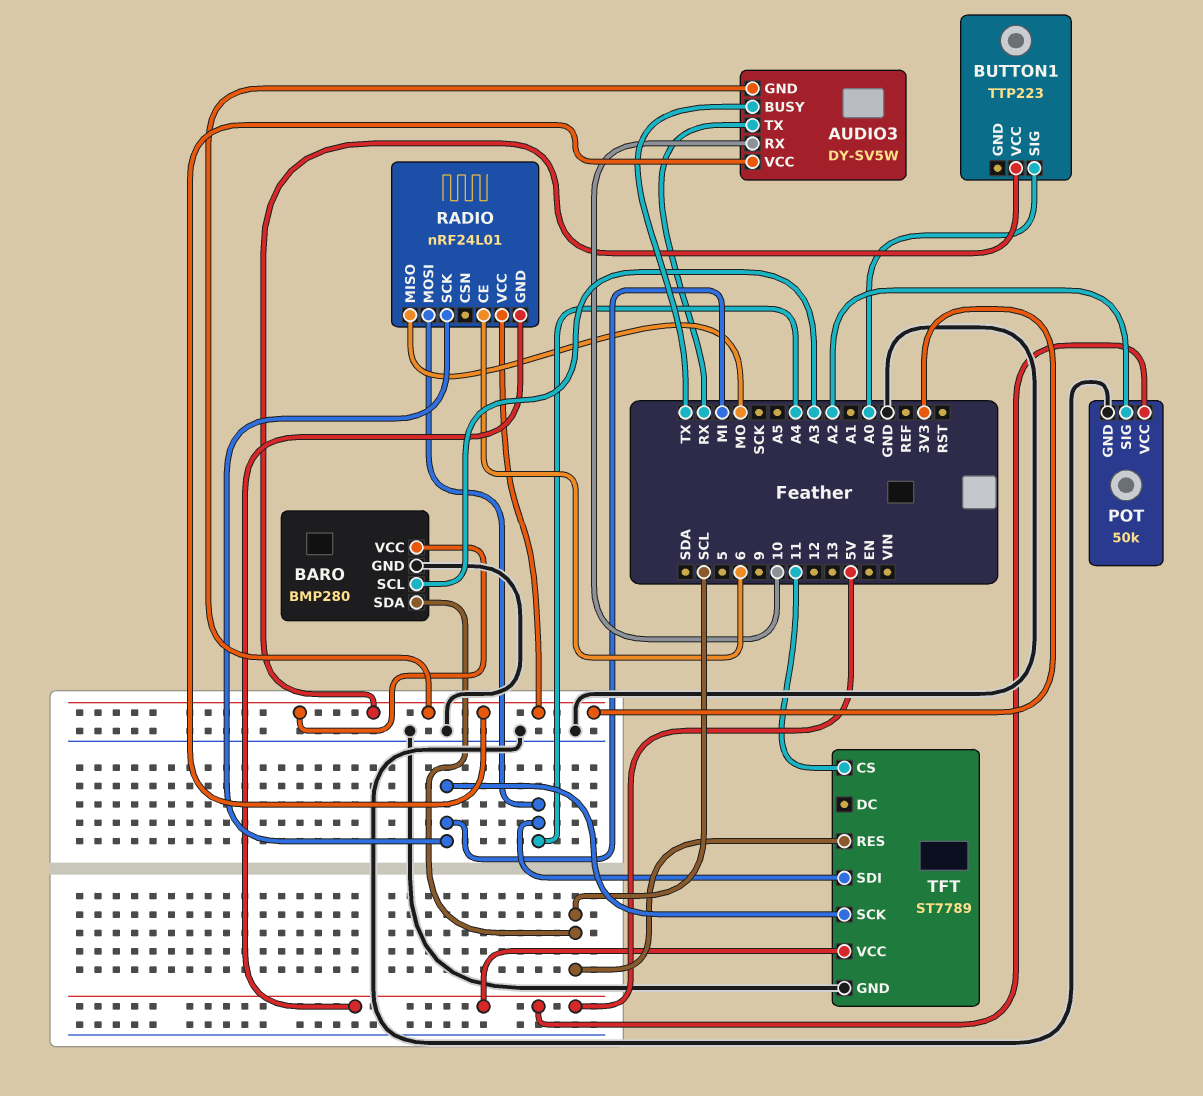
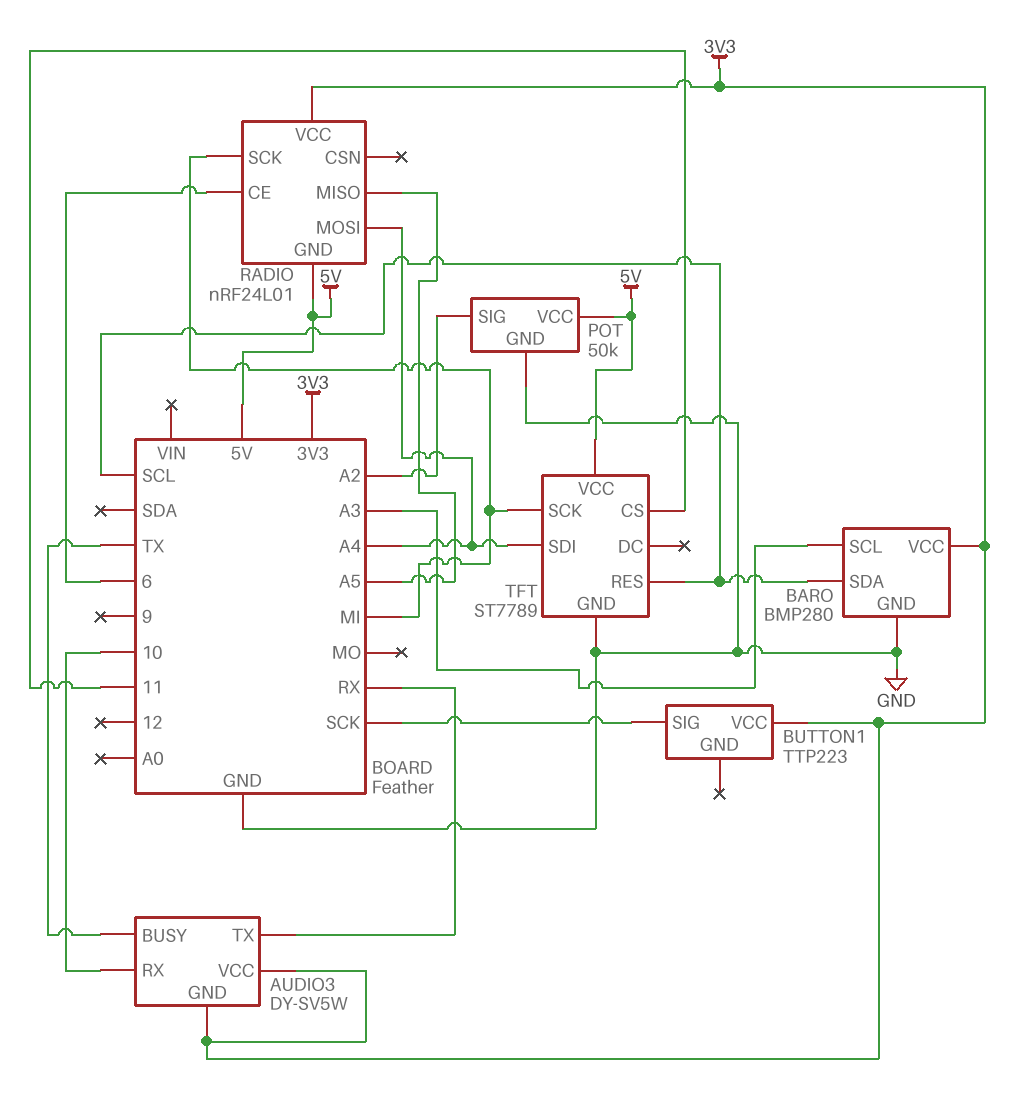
BUTTON1 pin SIG: A0 -> SCK
RADIO pin MISO: MO -> A5

